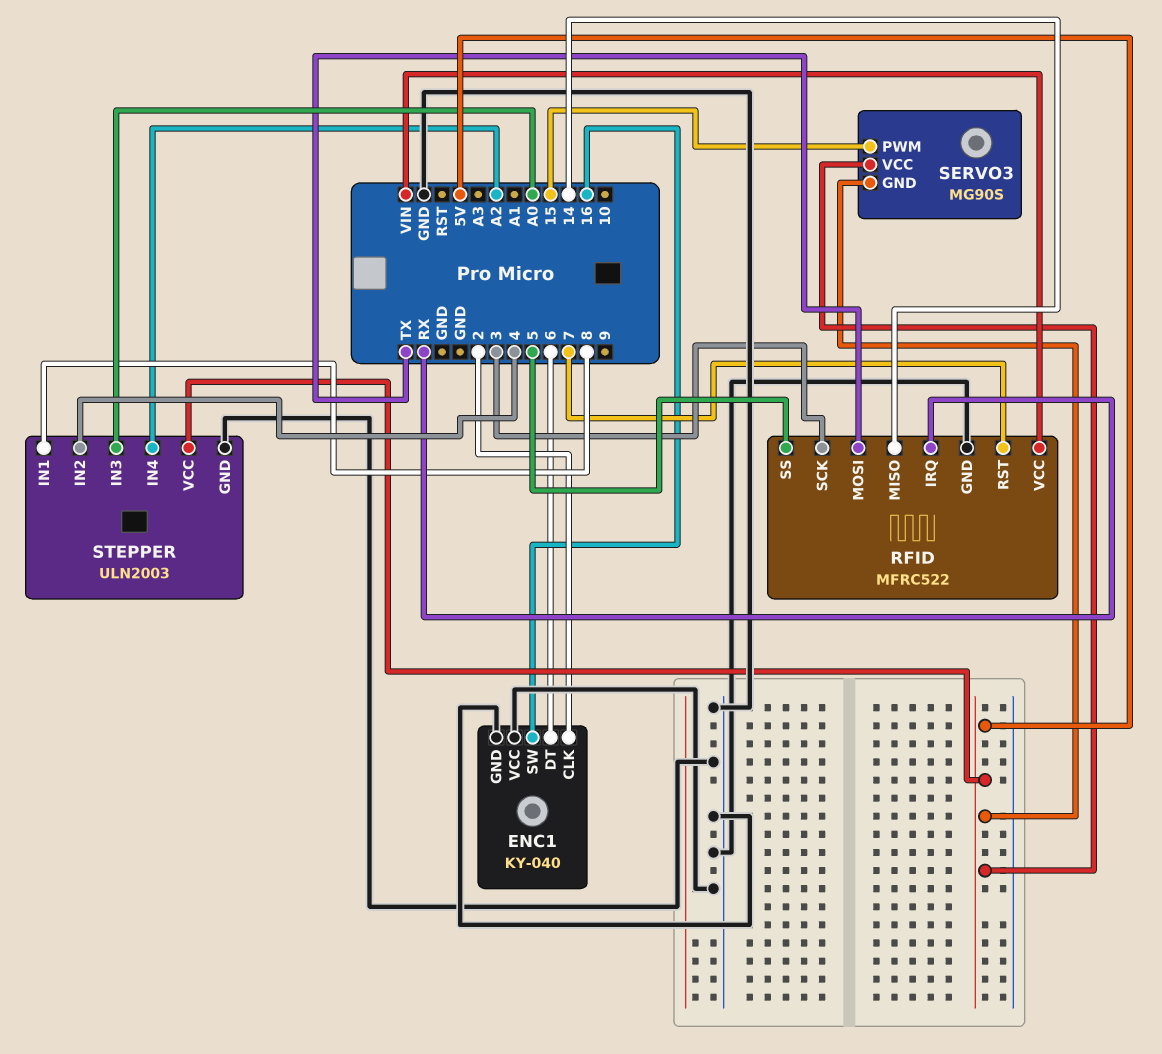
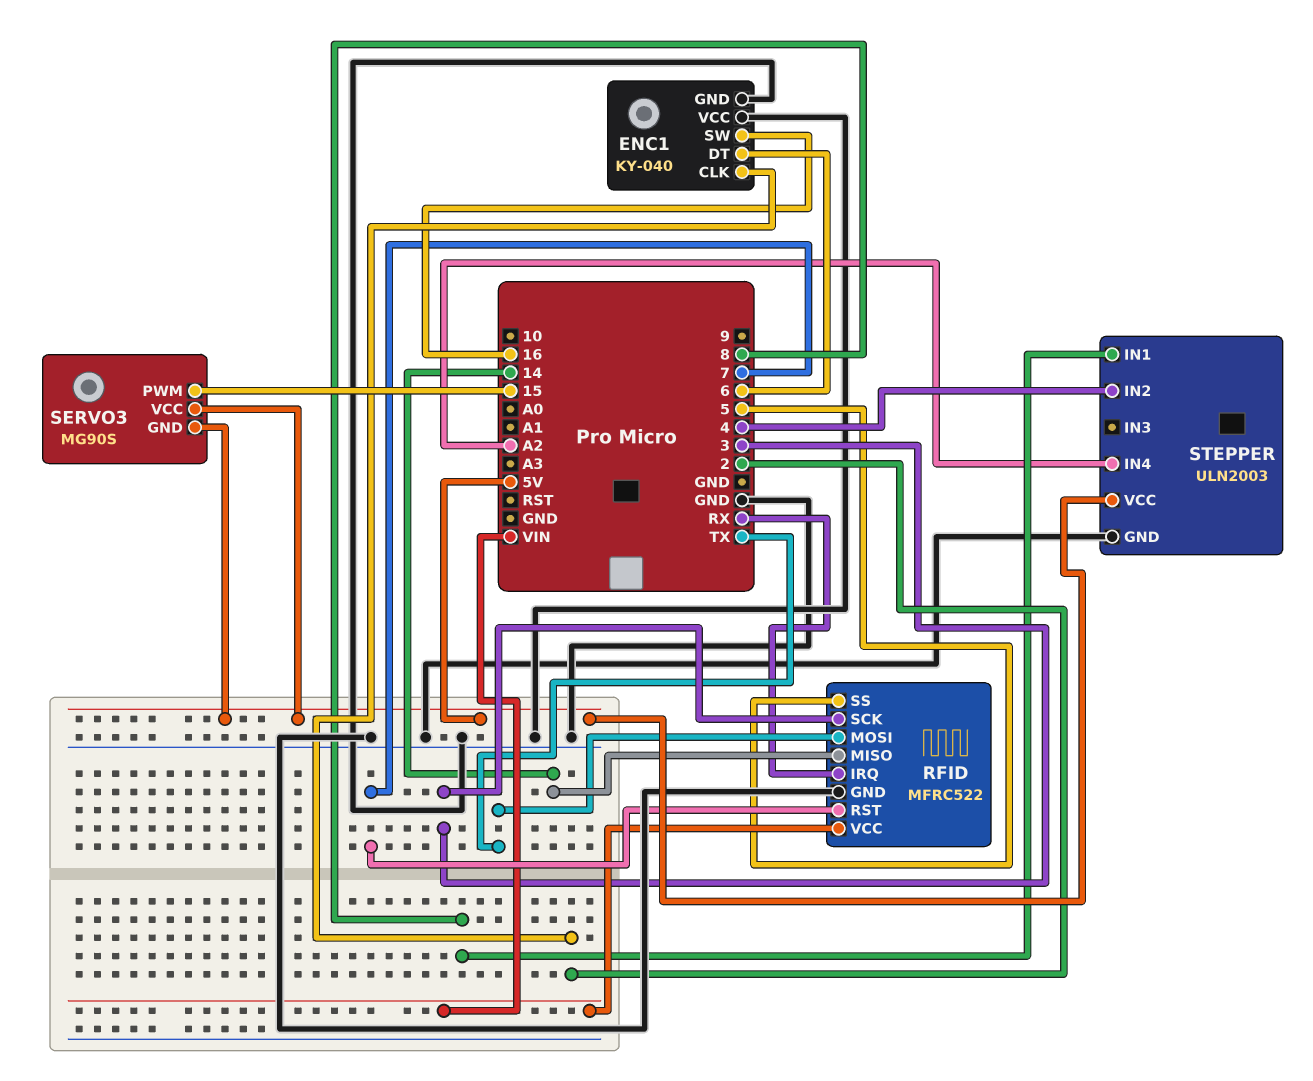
STEPPER pin IN3: A0 -> none

